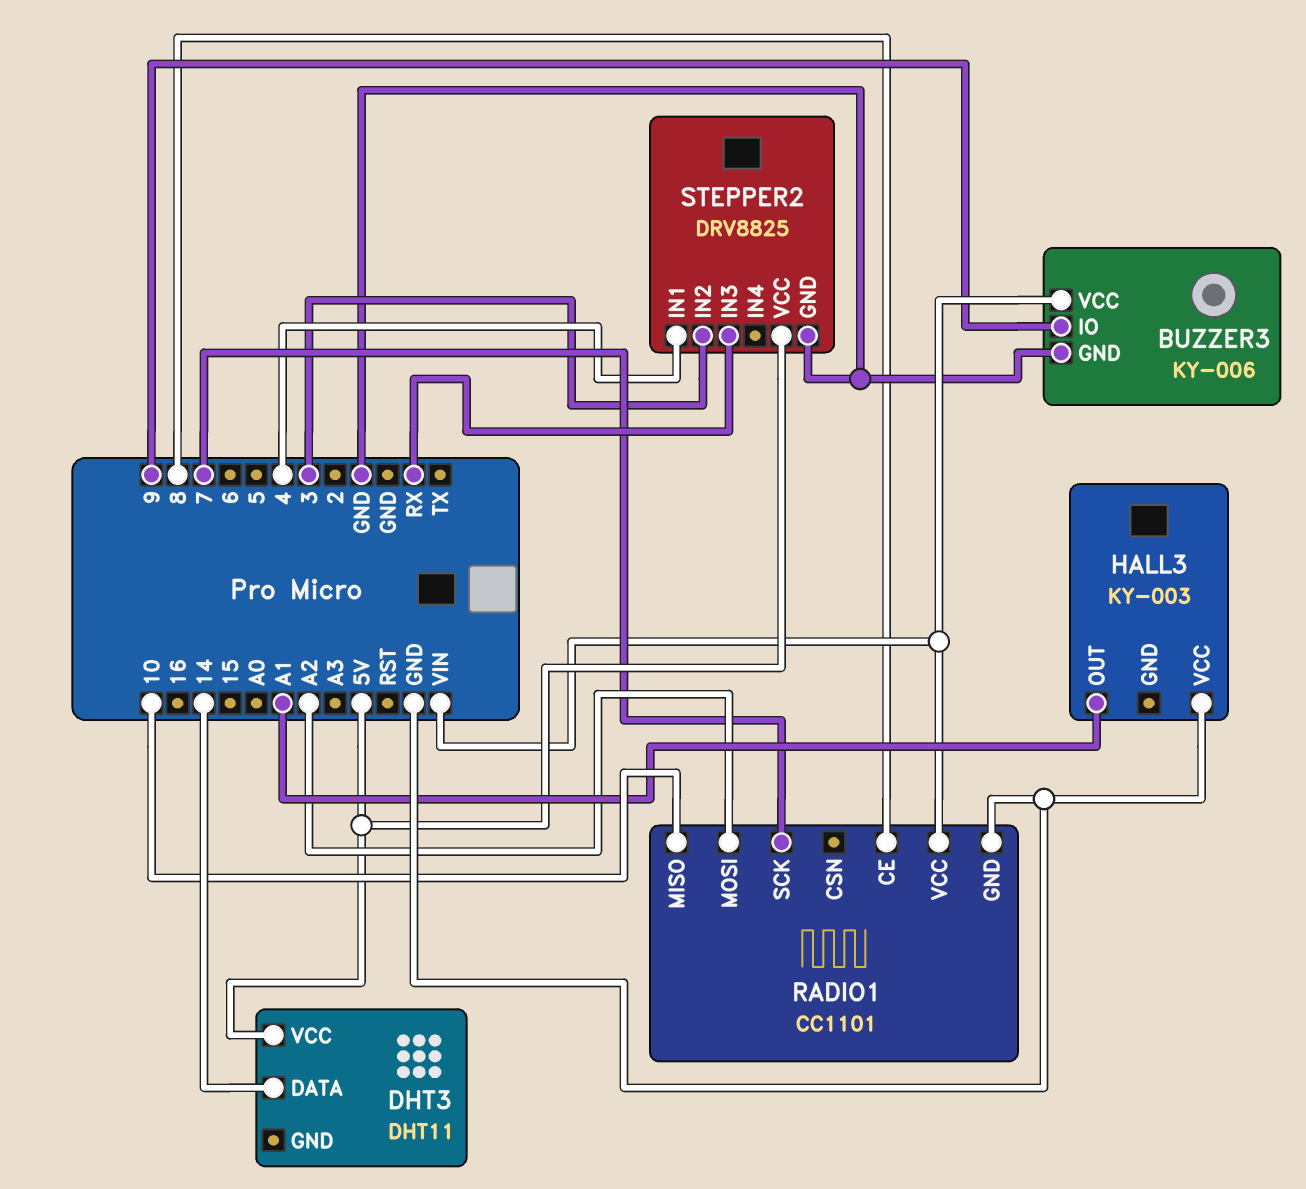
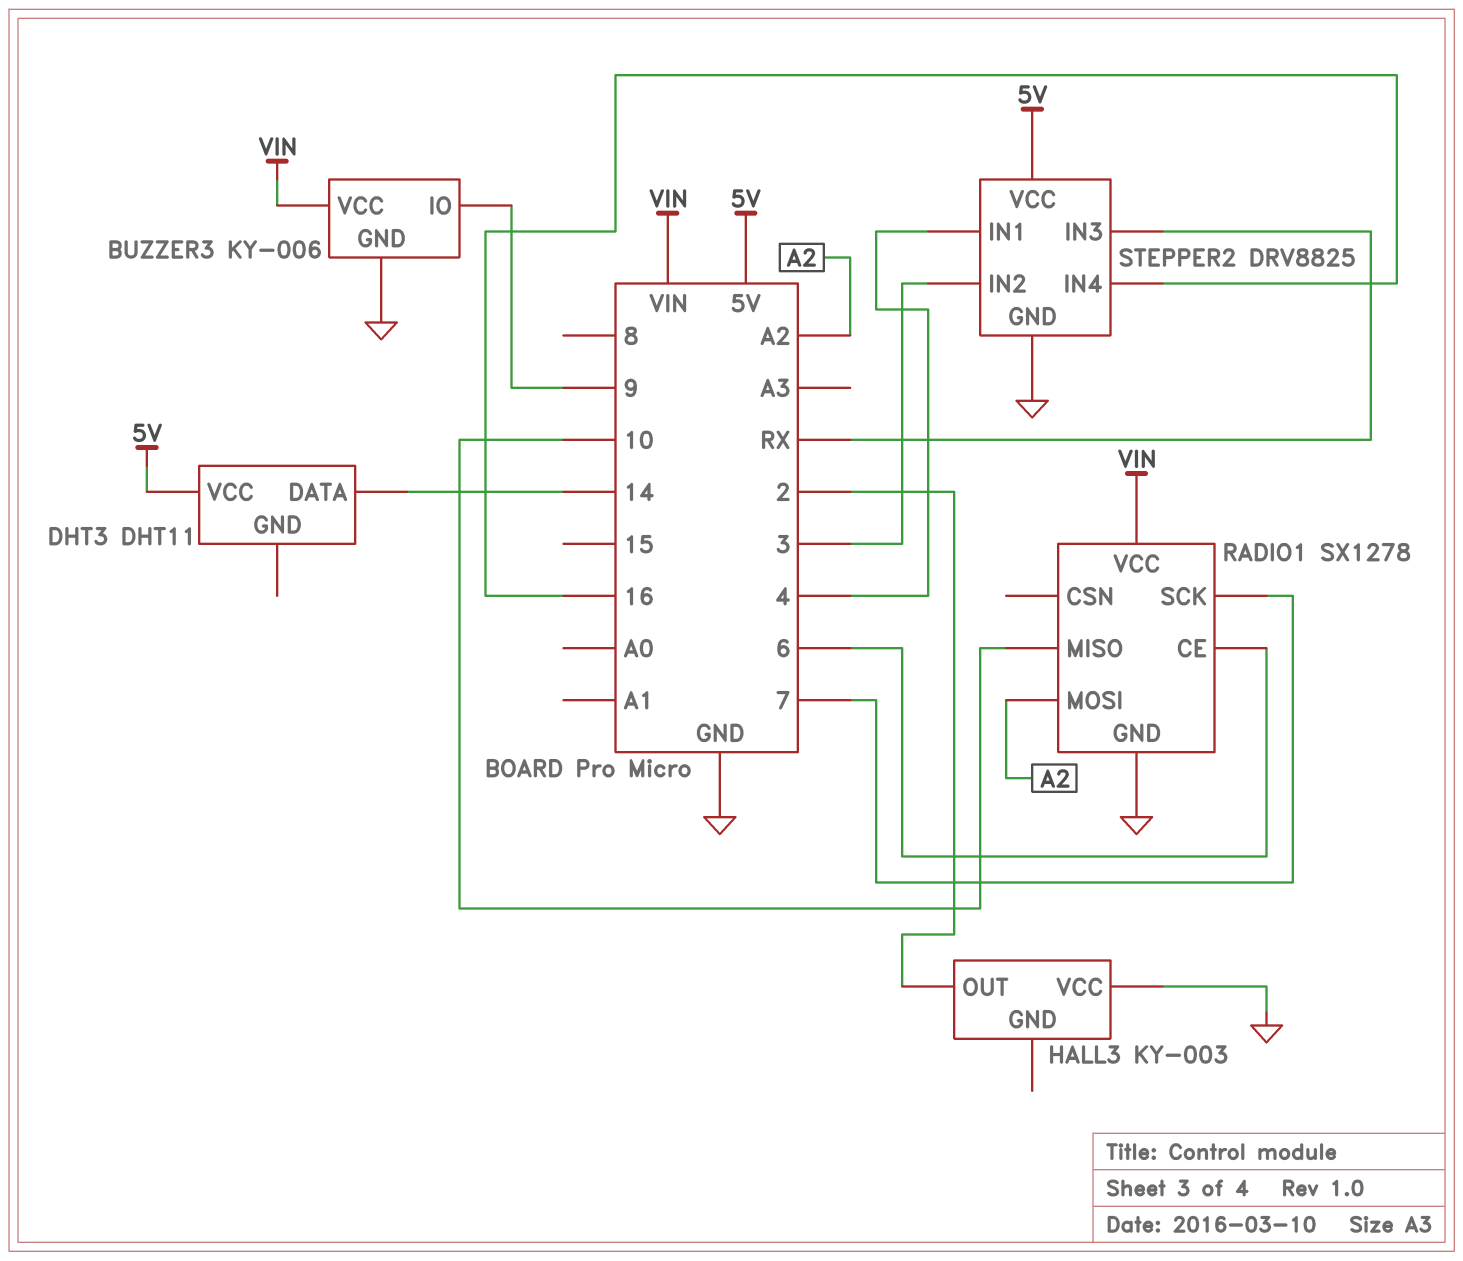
HALL3 pin OUT: A1 -> 2
RADIO1: CC1101 -> SX1278
RADIO1 pin CE: 8 -> 6
STEPPER2 pin IN4: none -> 16

